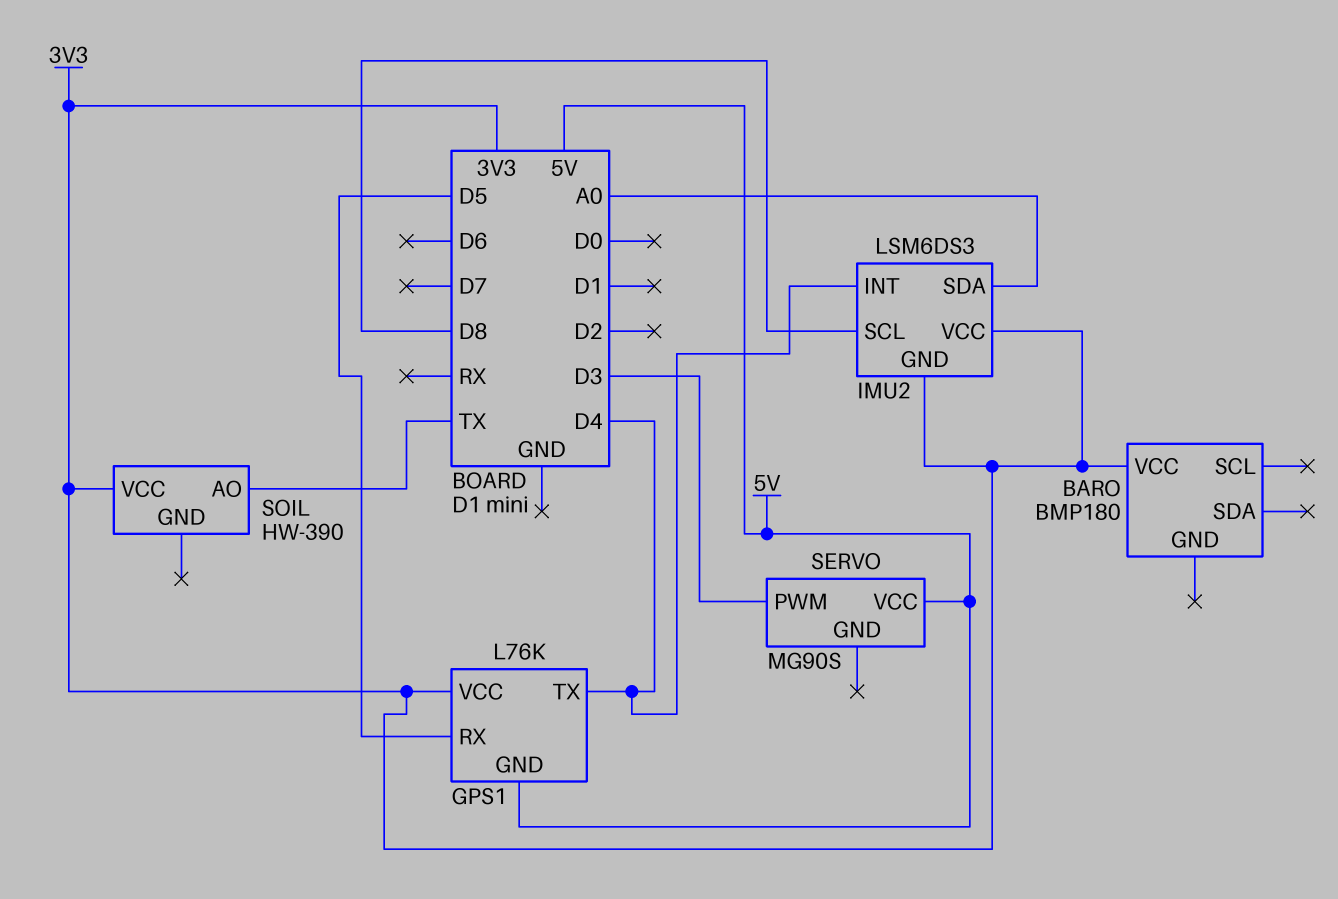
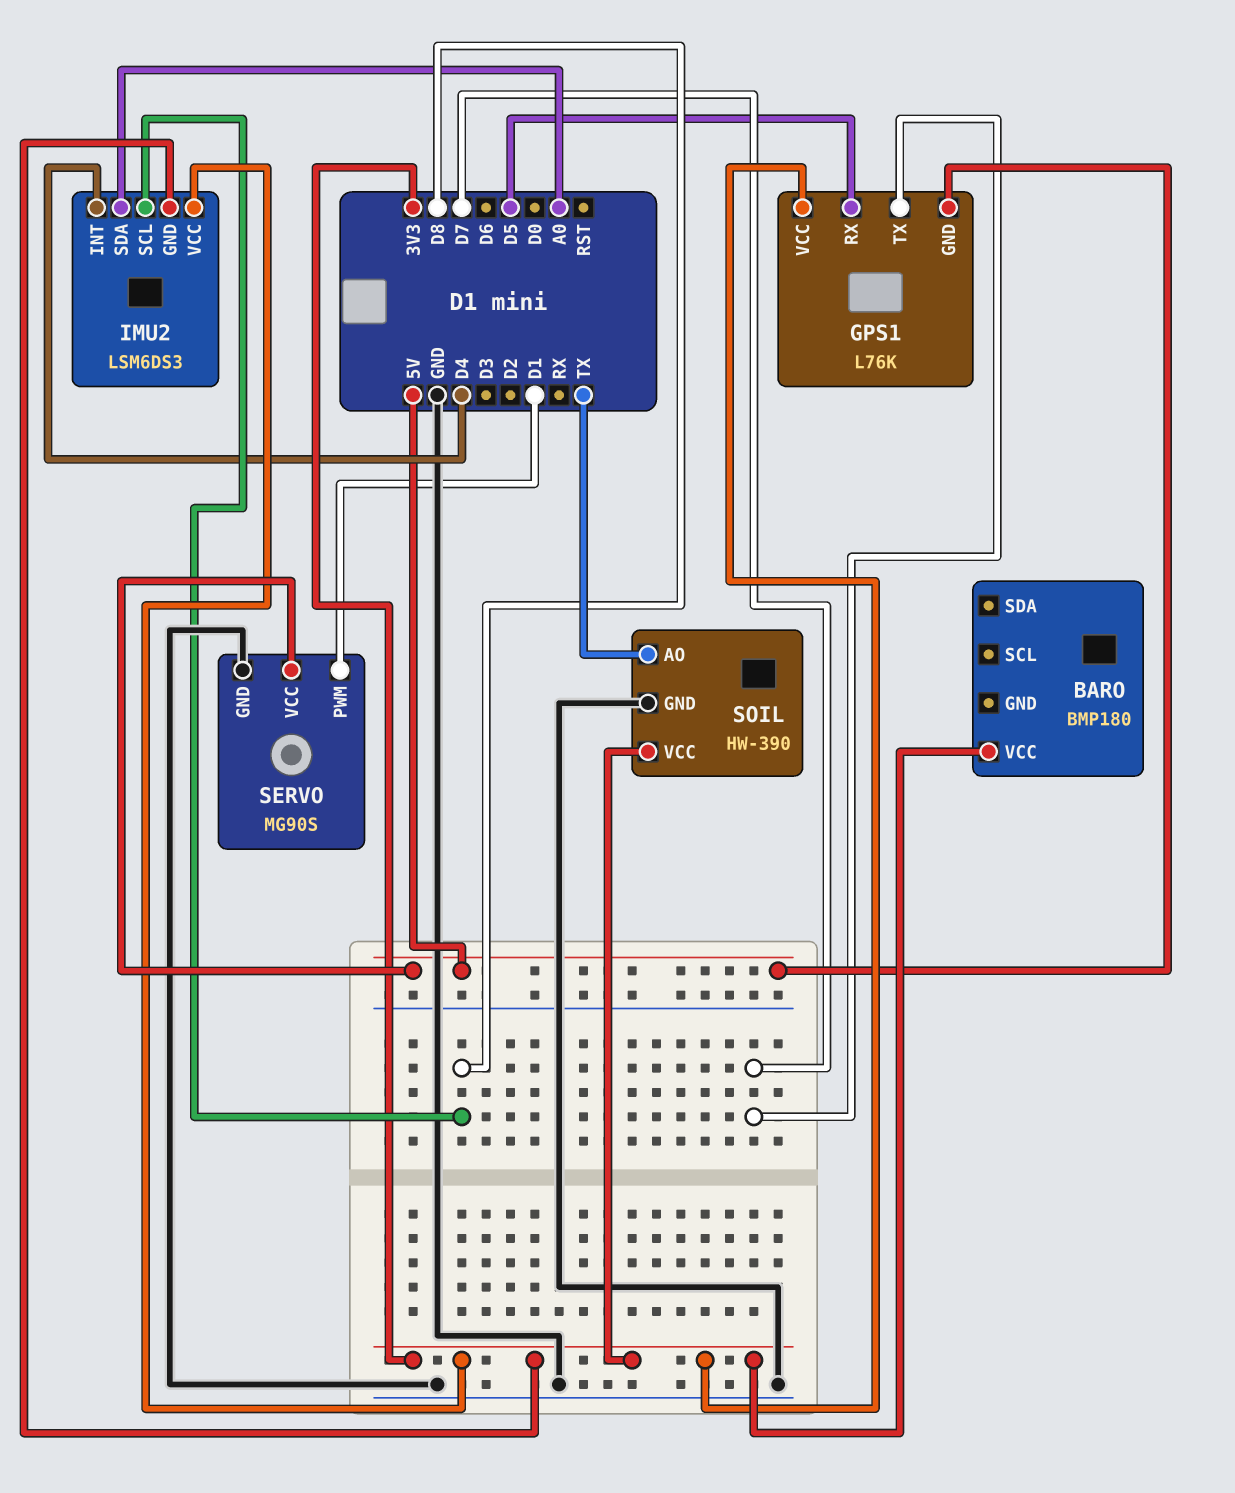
GPS1 pin TX: D4 -> D7
SERVO pin GND: none -> GND
SERVO pin PWM: D3 -> D1
SOIL pin GND: none -> GND

